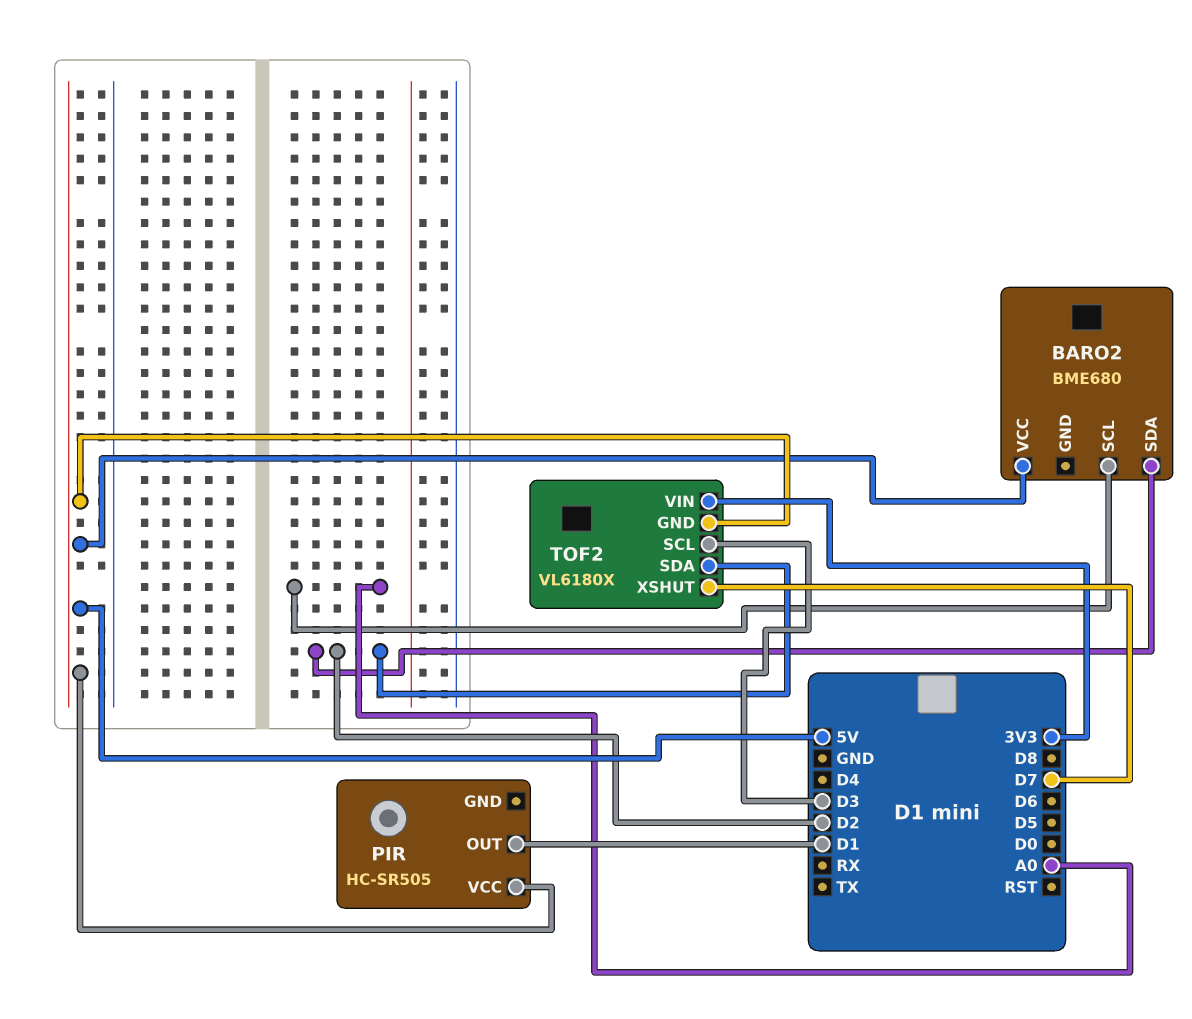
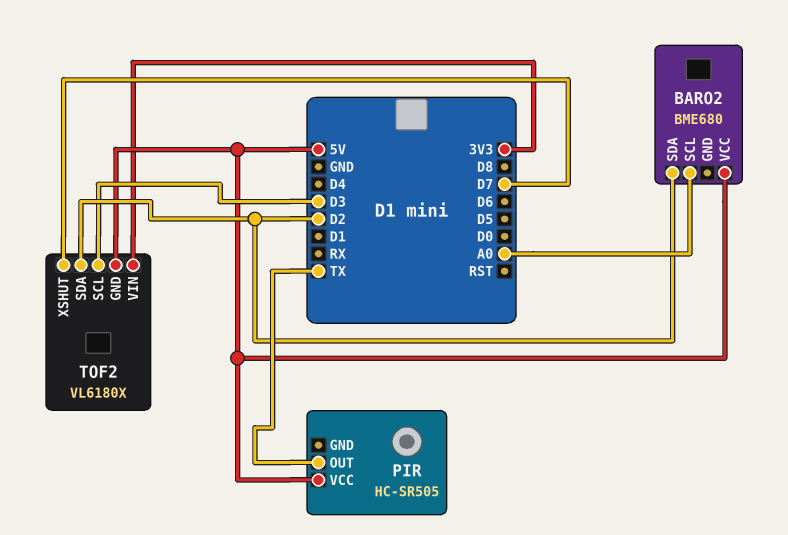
PIR pin OUT: D1 -> TX

